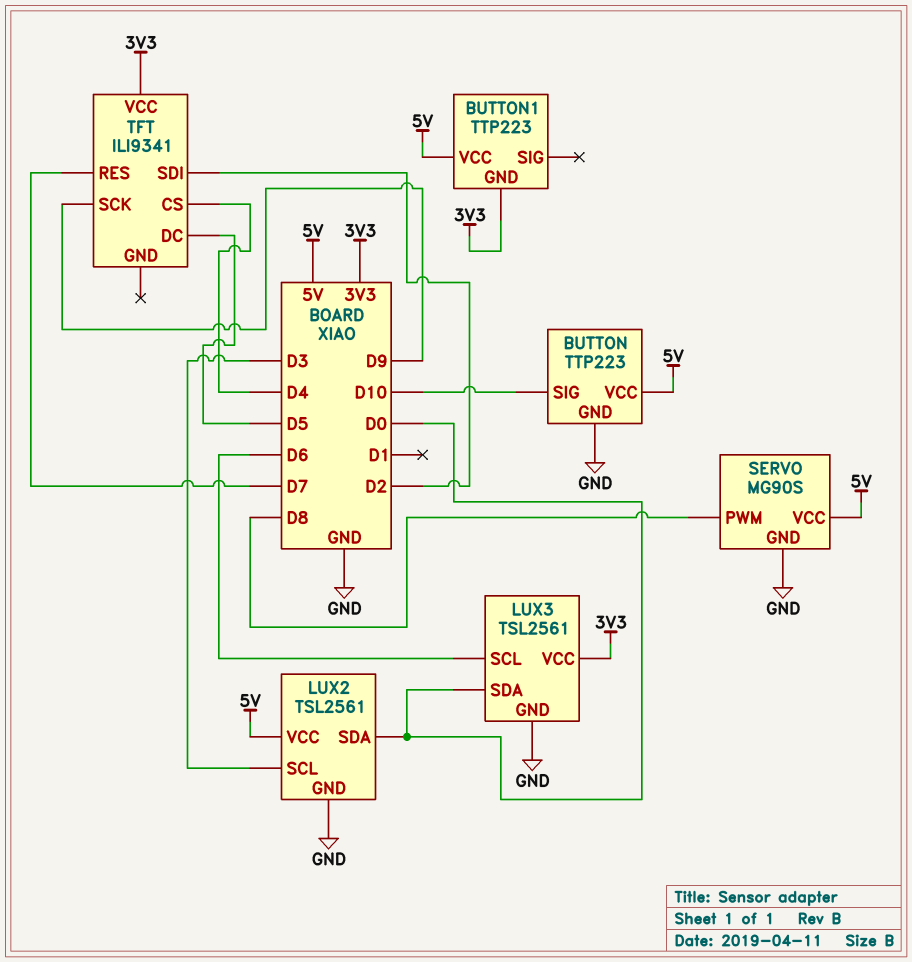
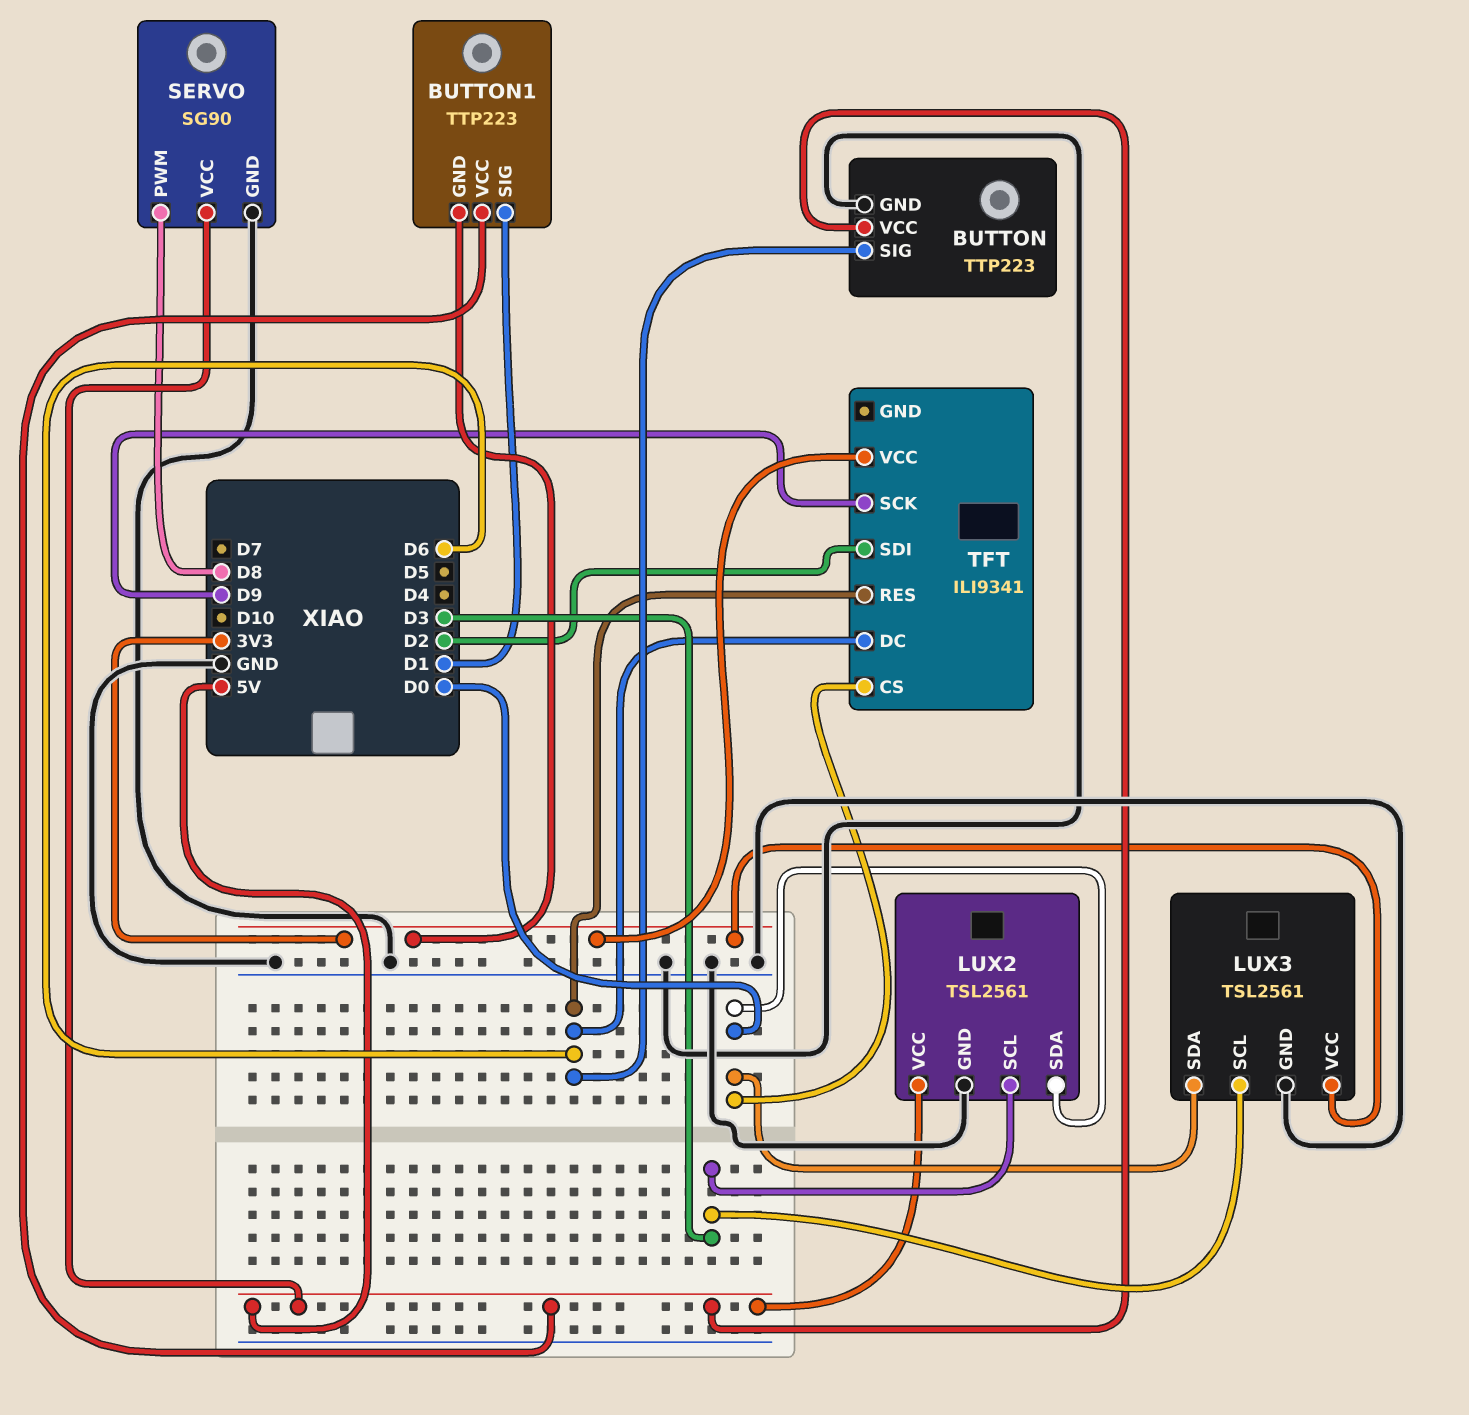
BUTTON pin SIG: D10 -> D6
BUTTON1 pin SIG: none -> D1
LUX3 pin SCL: D6 -> D3
SERVO: MG90S -> SG90
TFT pin CS: D4 -> D0
TFT pin DC: D5 -> D6
TFT pin RES: D7 -> D6

